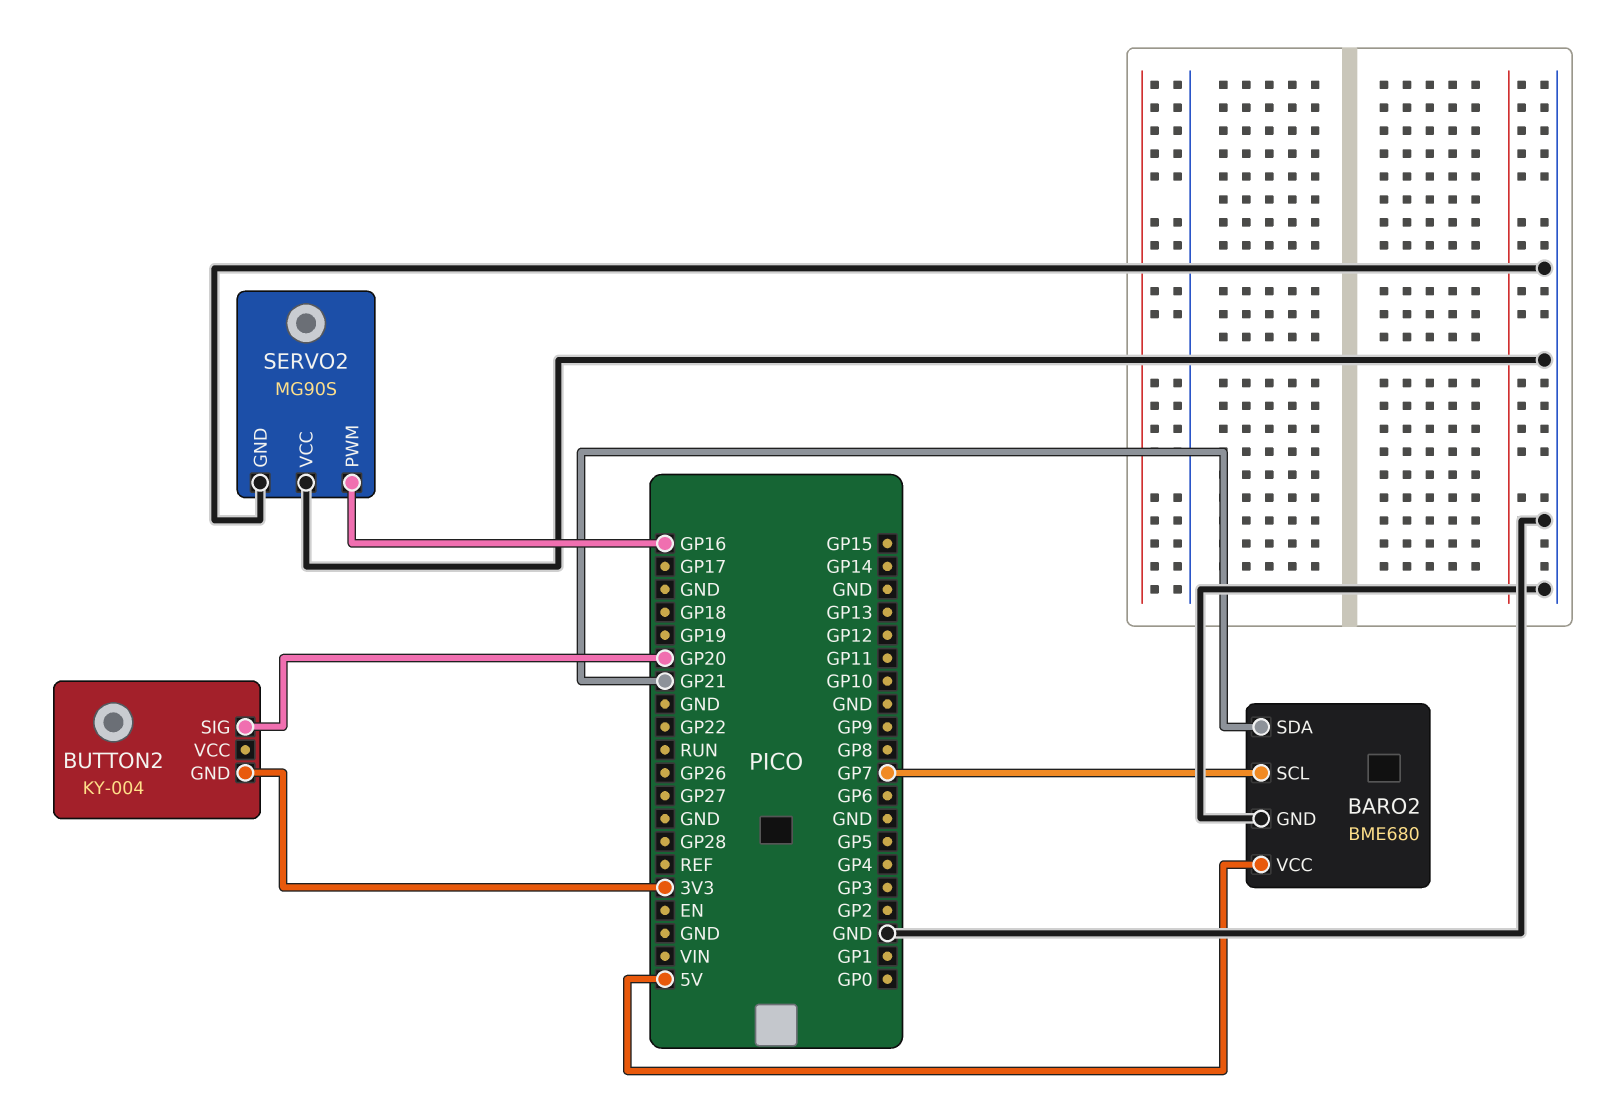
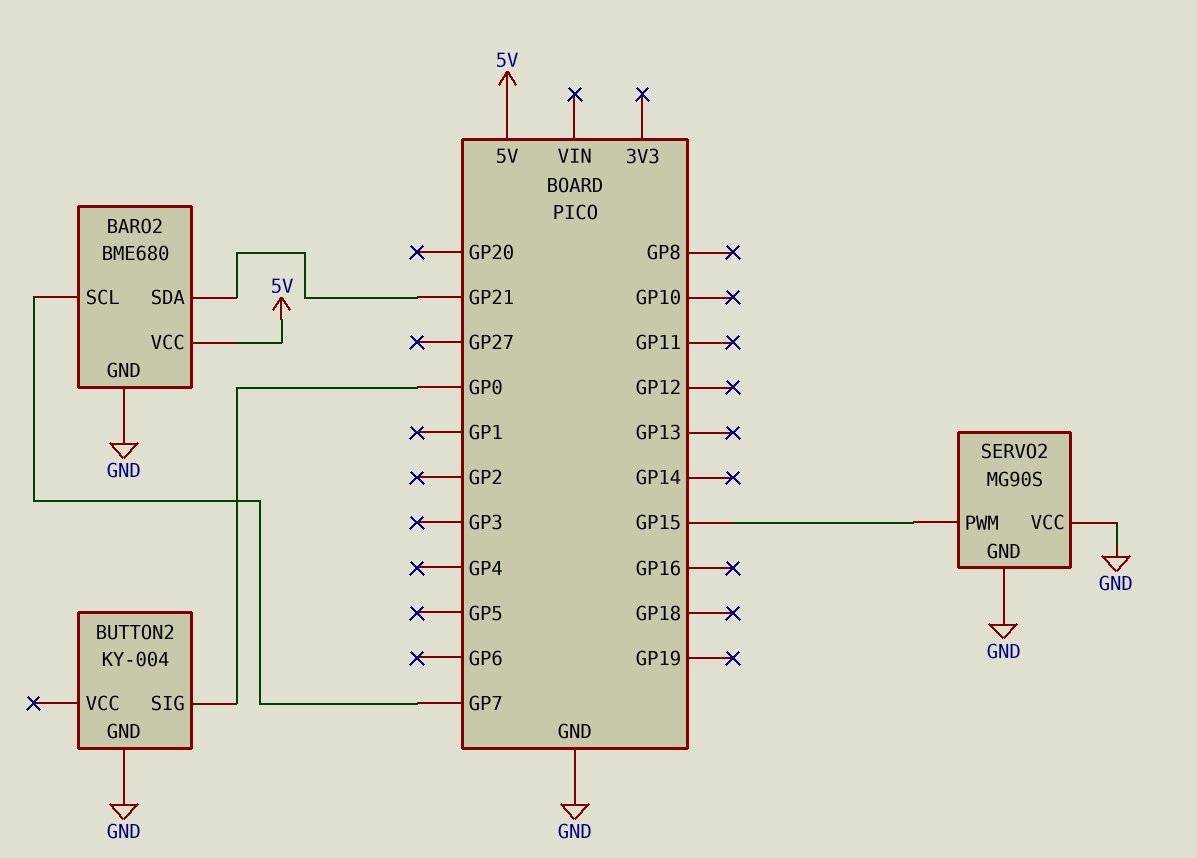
BUTTON2 pin GND: 3V3 -> GND
BUTTON2 pin SIG: GP20 -> GP0
SERVO2 pin PWM: GP16 -> GP15

